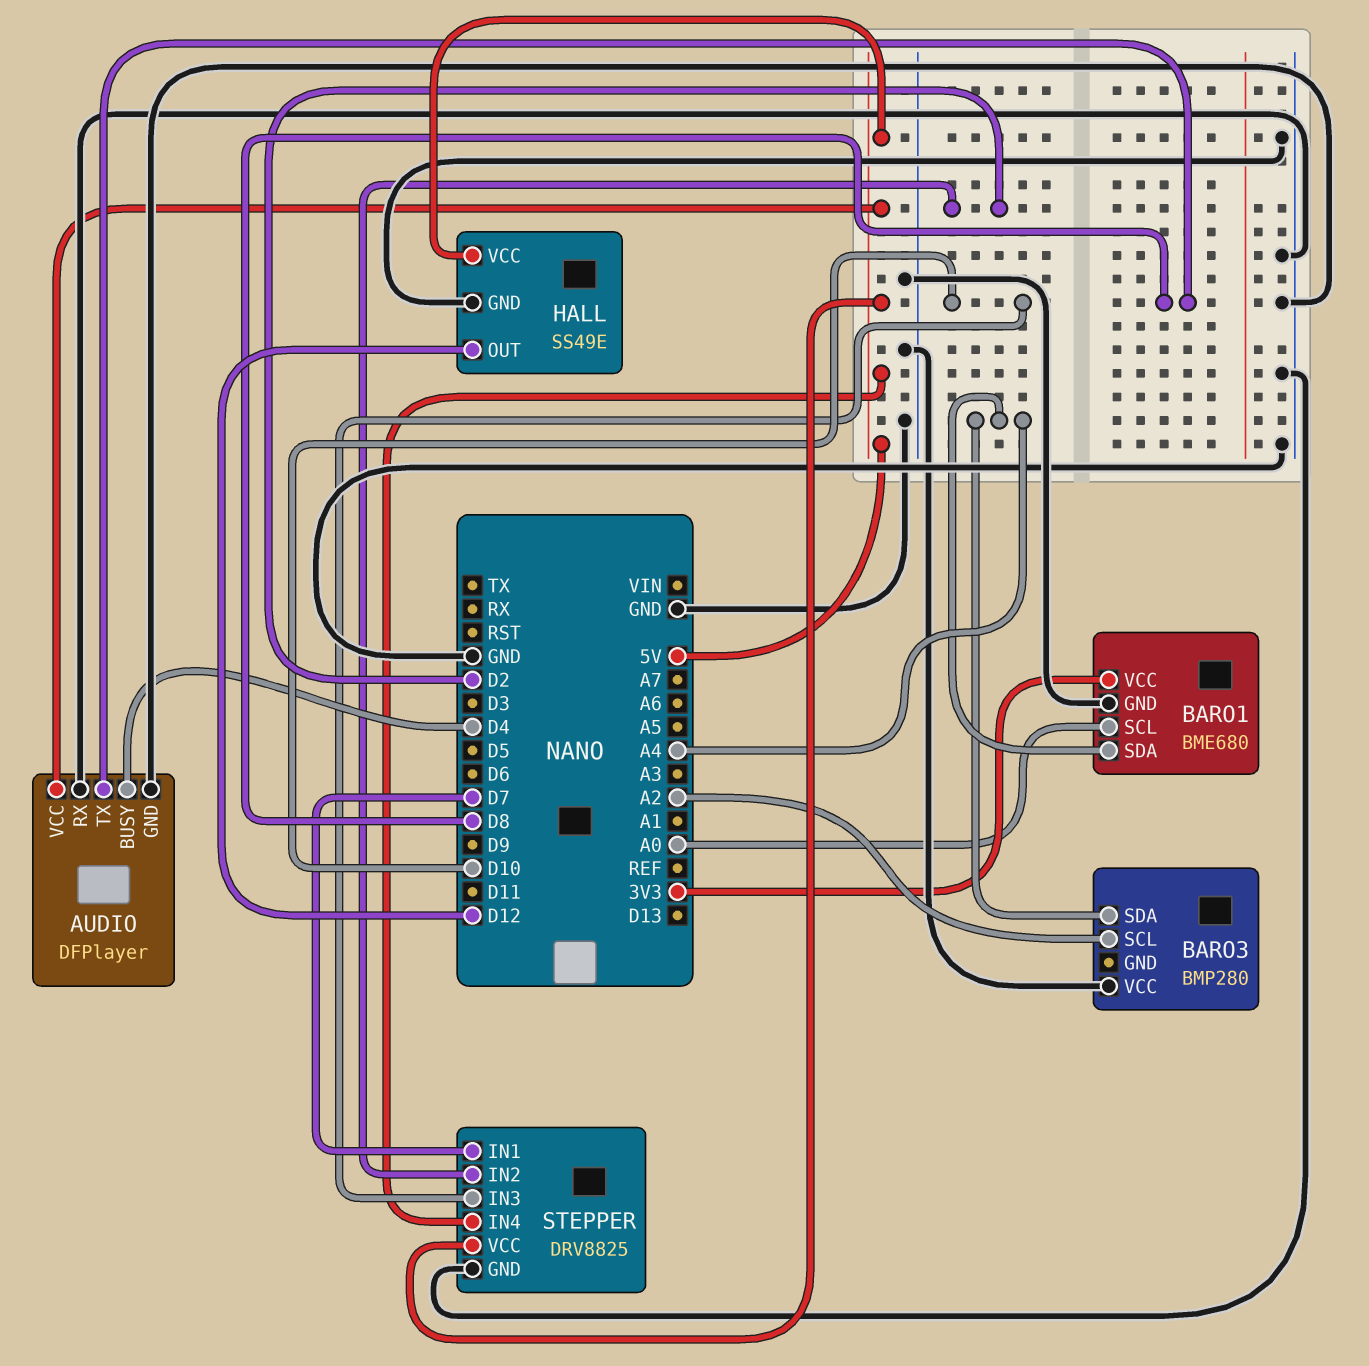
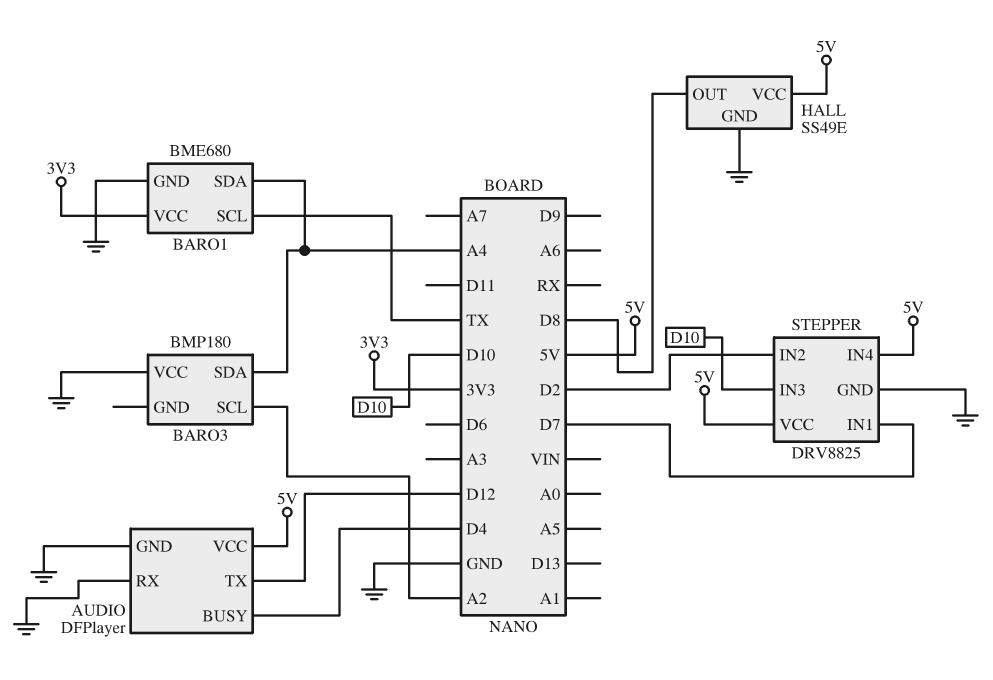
AUDIO pin TX: D8 -> D12
BARO1 pin SCL: A0 -> TX
BARO3: BMP280 -> BMP180
HALL pin OUT: D12 -> D8

